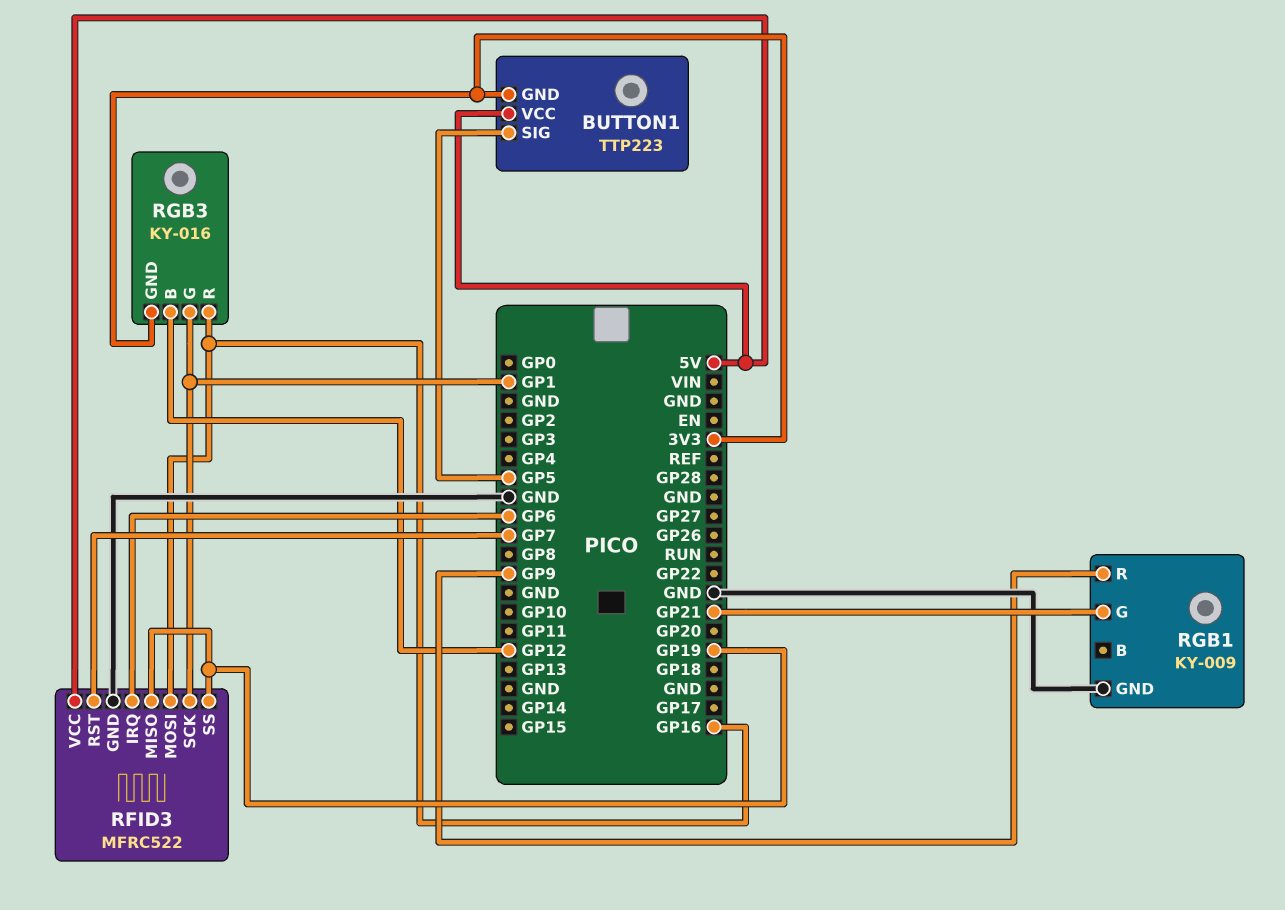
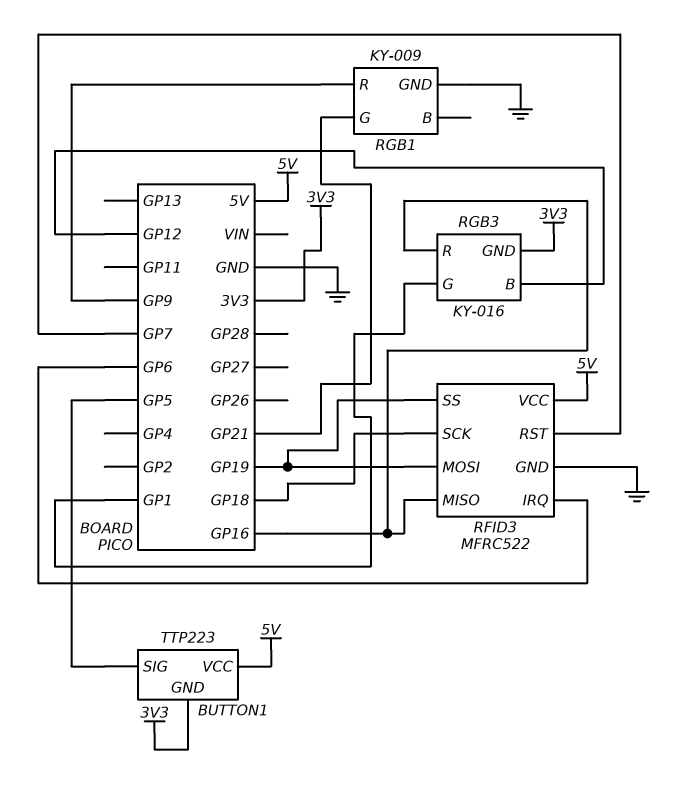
RFID3 pin MISO: GP19 -> GP16
RFID3 pin MOSI: GP16 -> GP19
RFID3 pin SCK: GP1 -> GP18

